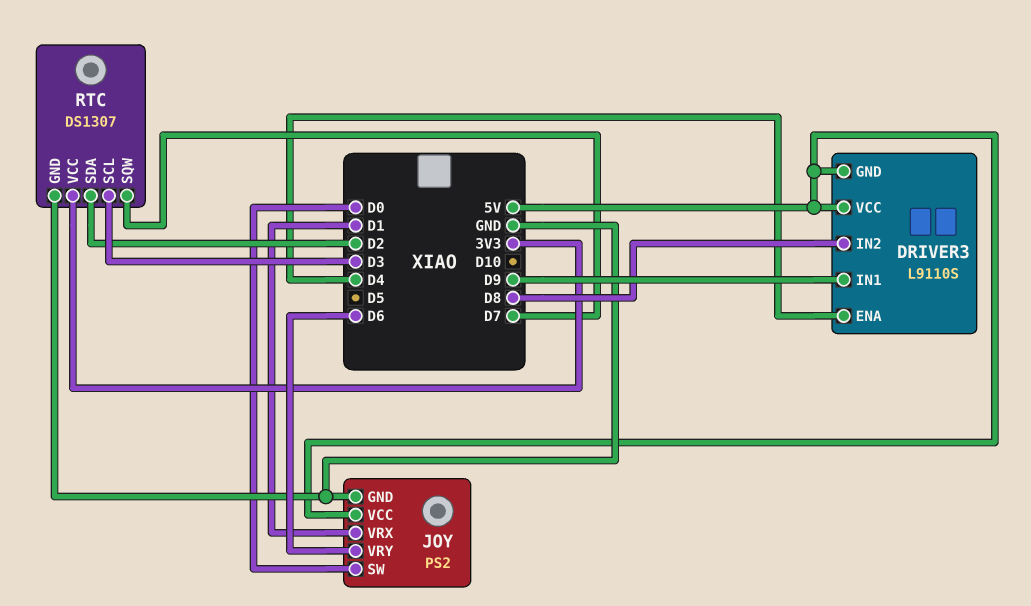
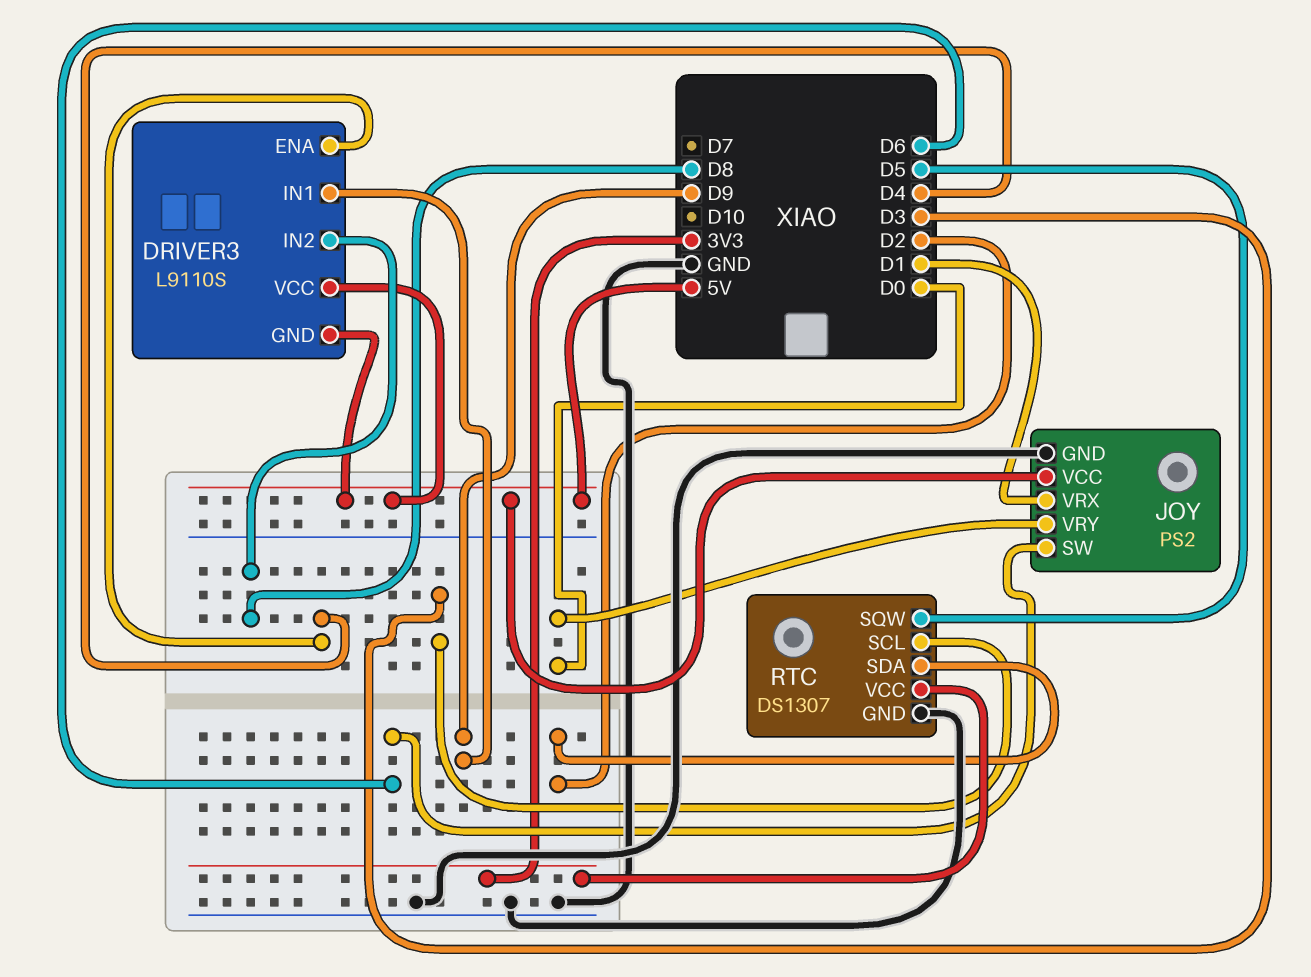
JOY pin SW: D0 -> D6
JOY pin VRY: D6 -> D0
RTC pin SQW: D7 -> D5

